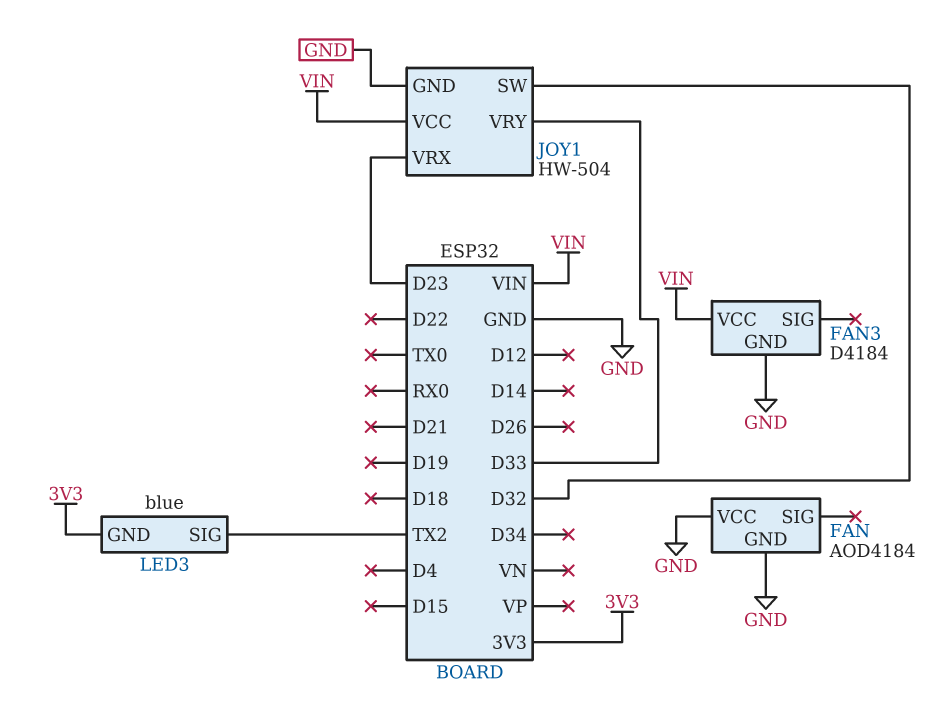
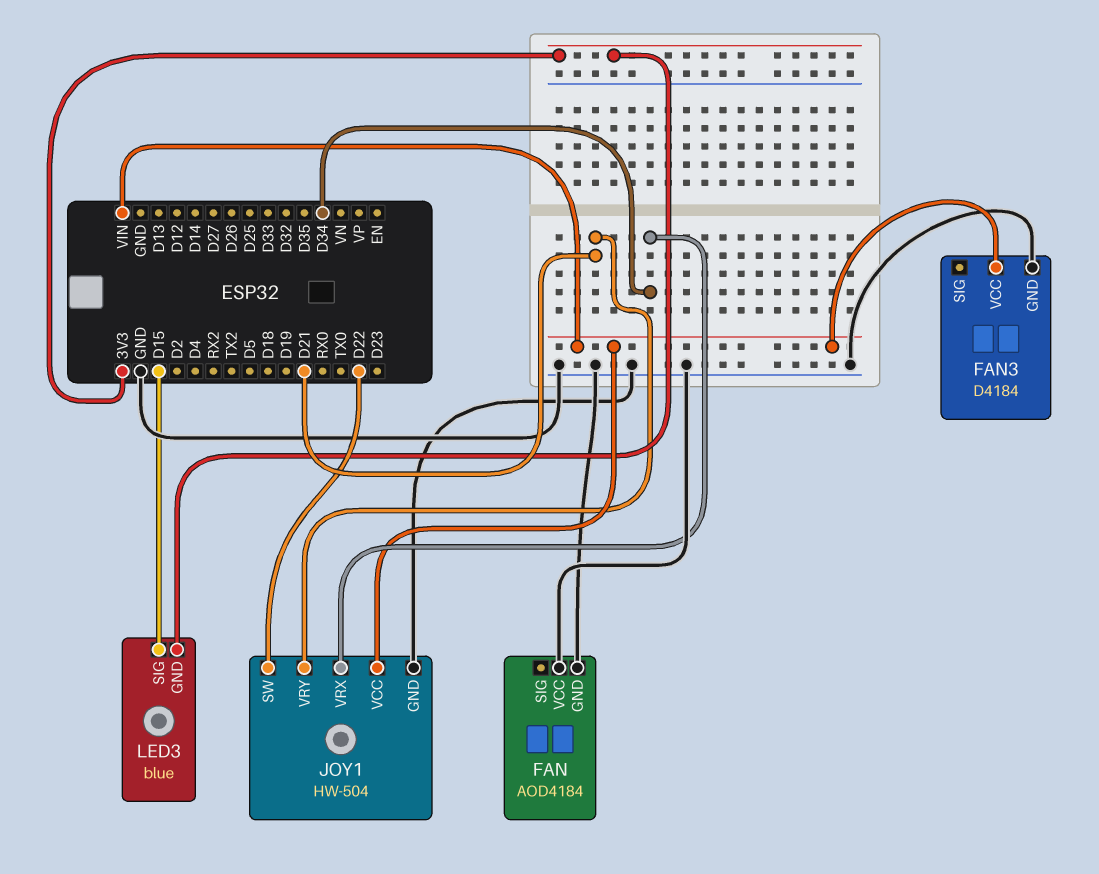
JOY1 pin SW: D32 -> D22
JOY1 pin VRX: D23 -> D34
JOY1 pin VRY: D33 -> D21
LED3 pin SIG: TX2 -> D15

